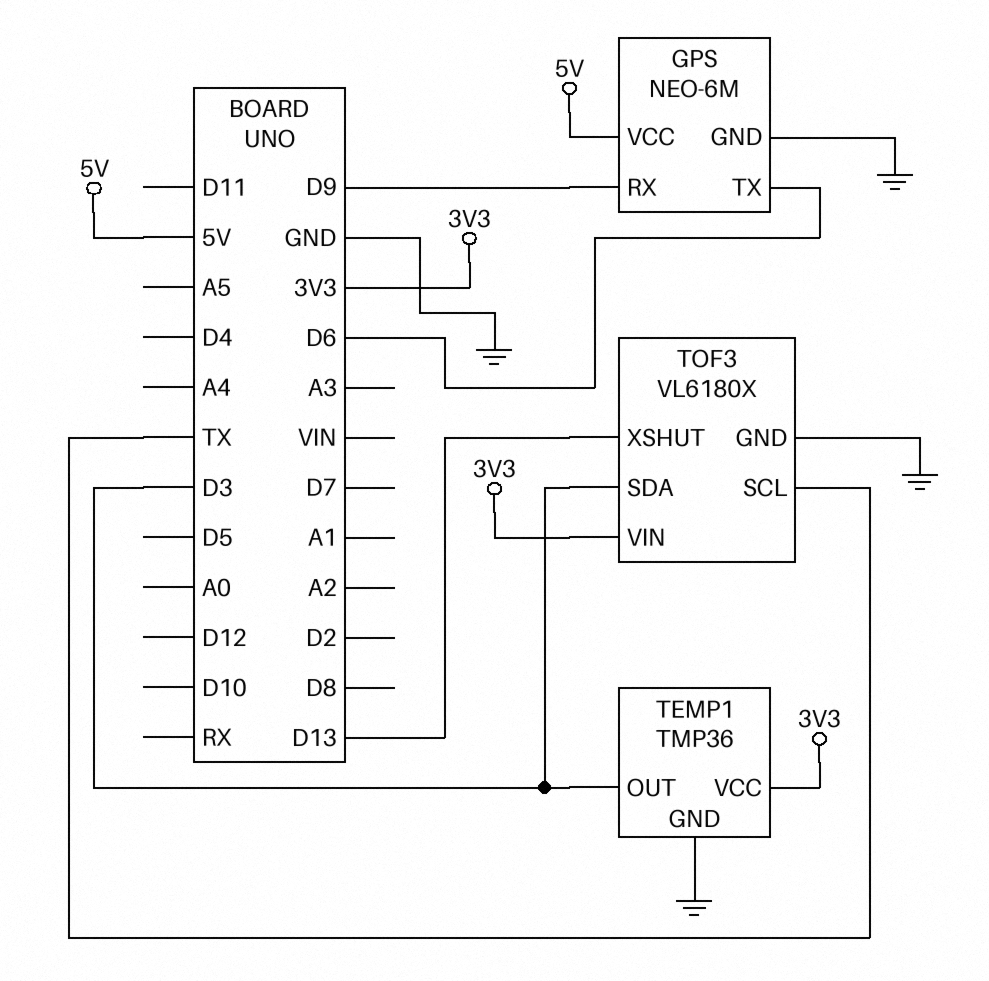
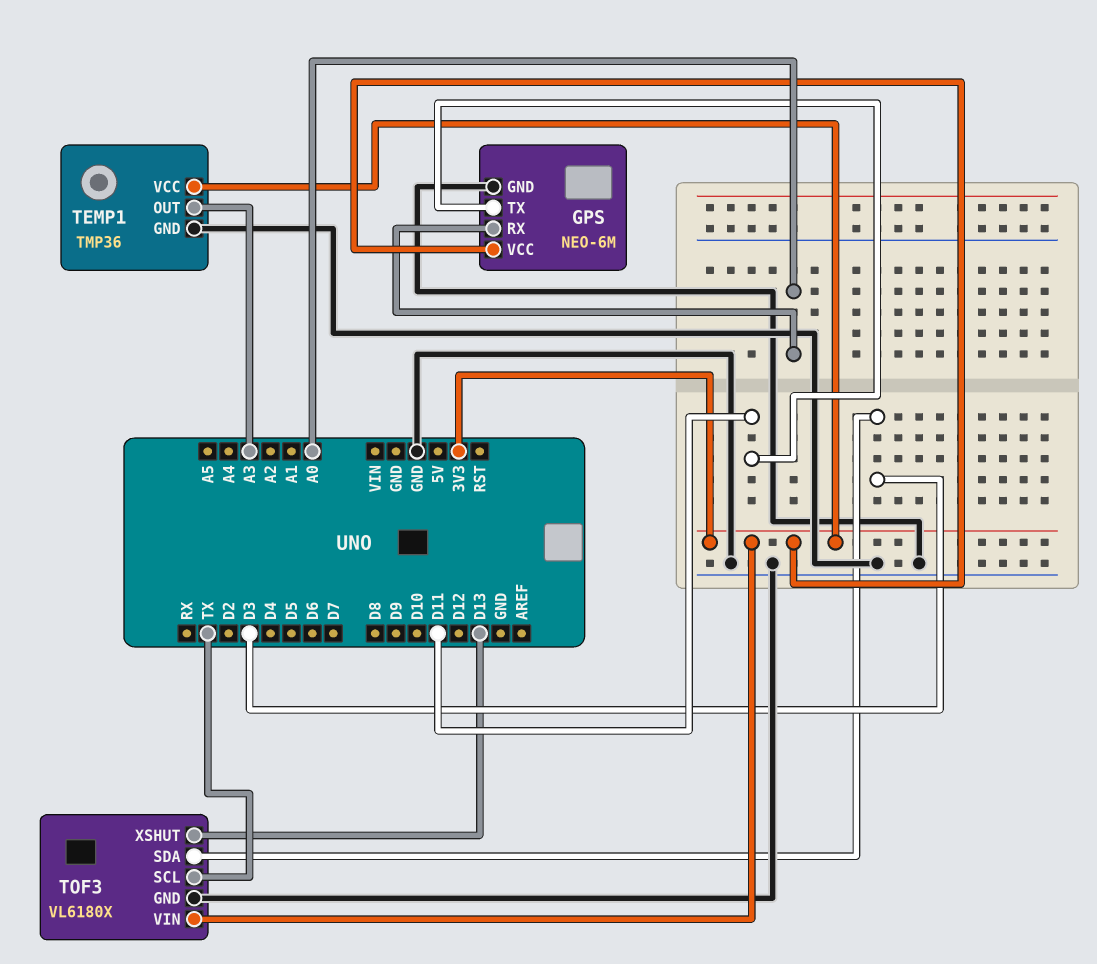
GPS pin RX: D9 -> A0
GPS pin TX: D6 -> D11
GPS pin VCC: 5V -> 3V3
TEMP1 pin OUT: D3 -> A3

